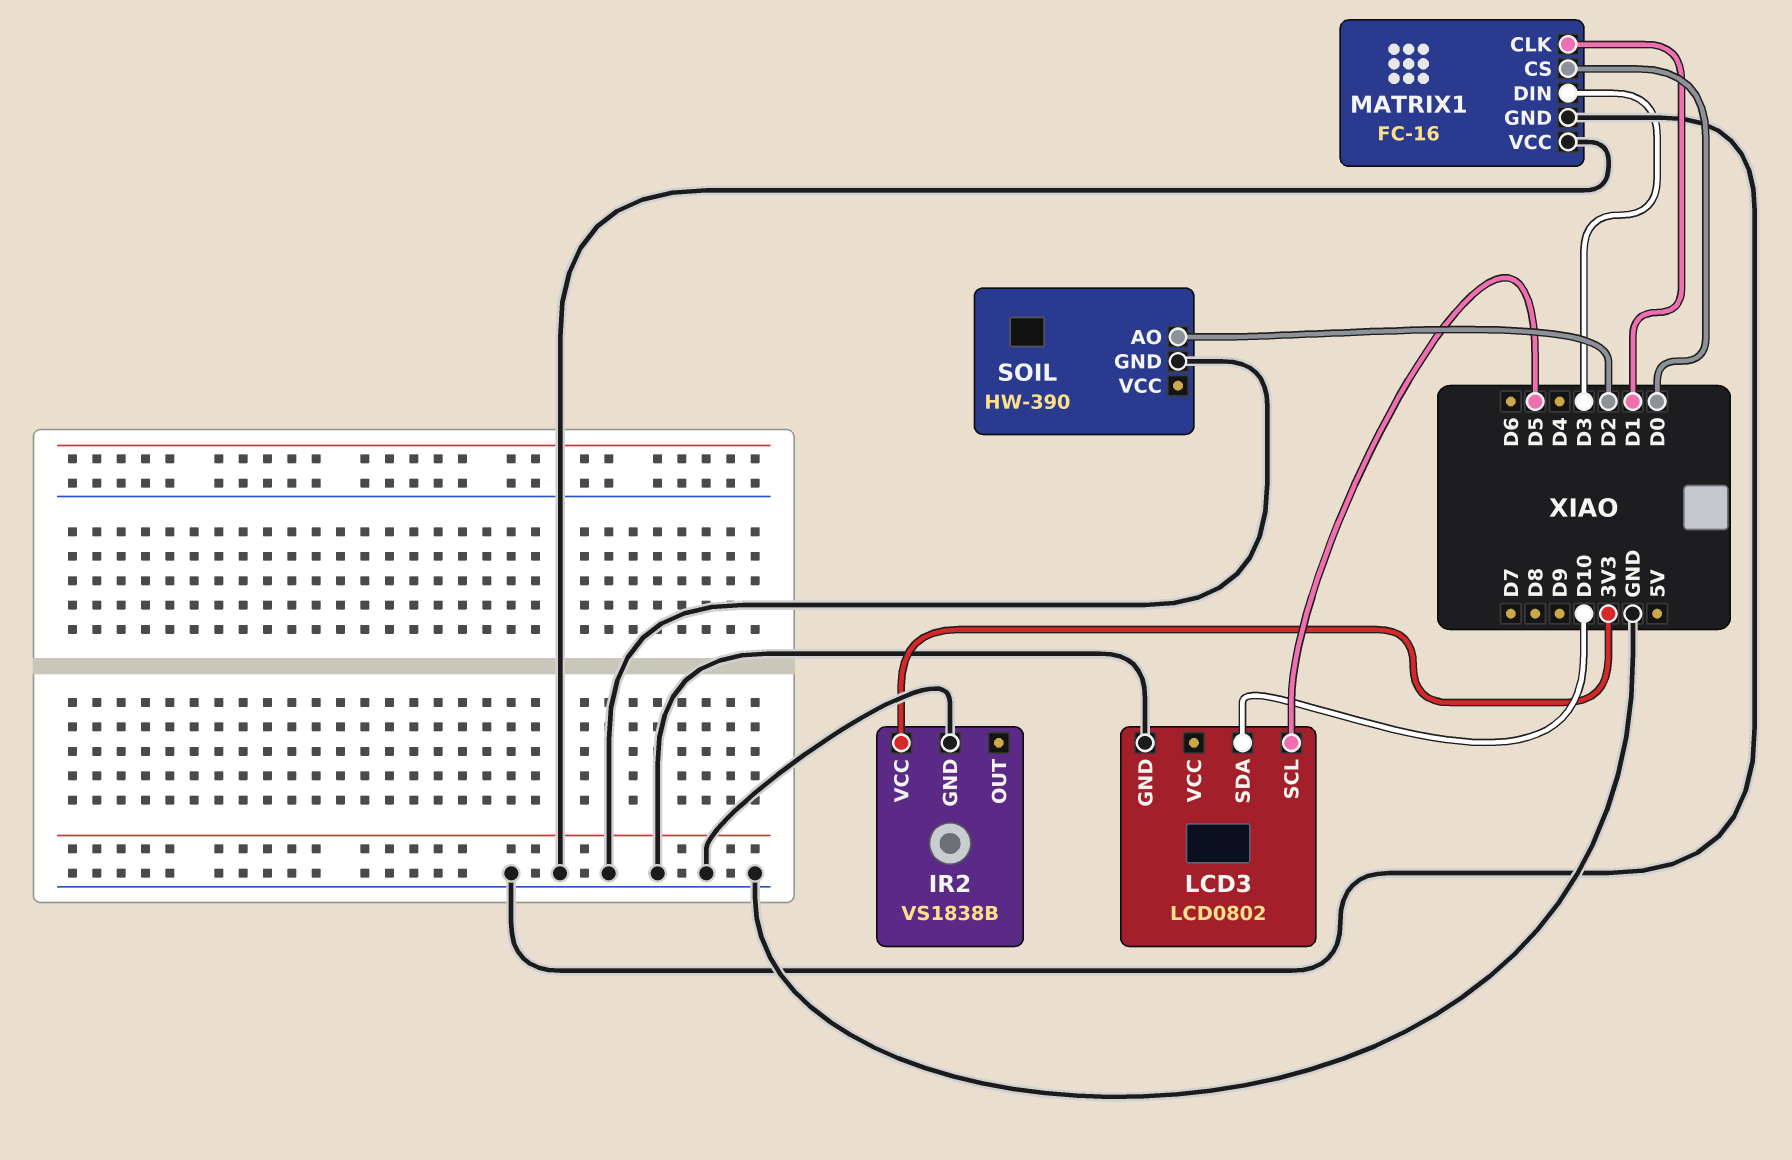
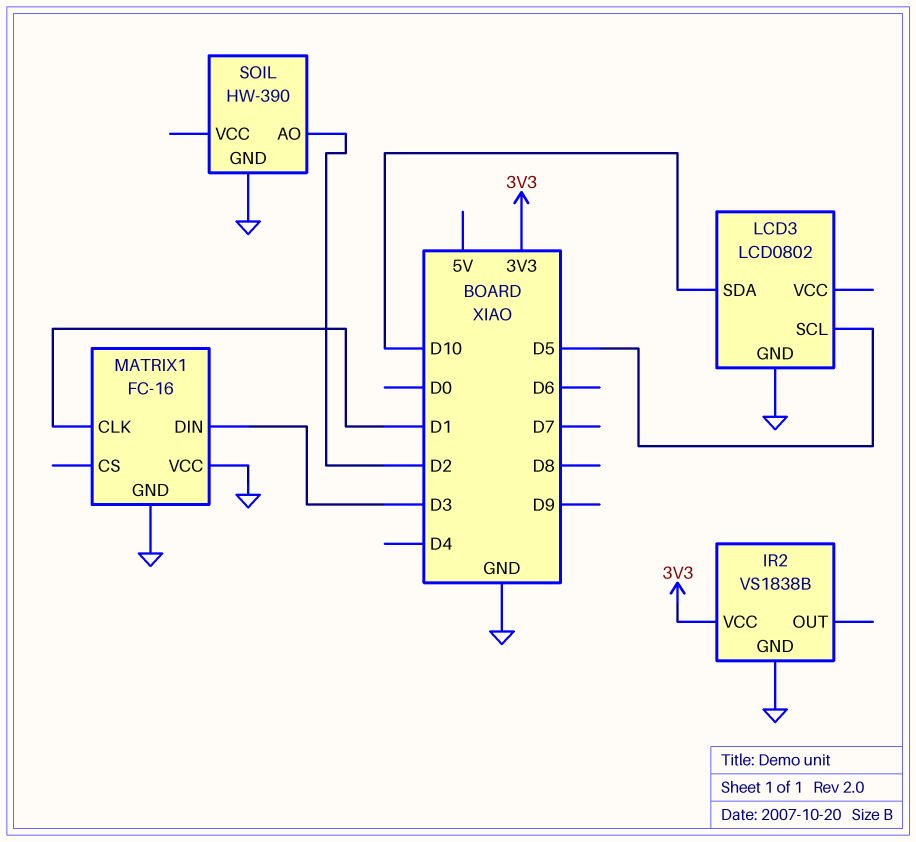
MATRIX1 pin CS: D0 -> none

